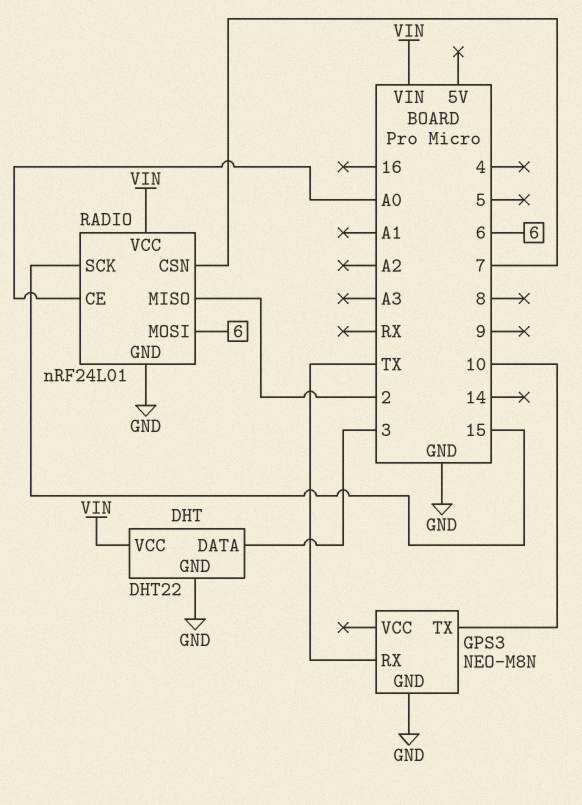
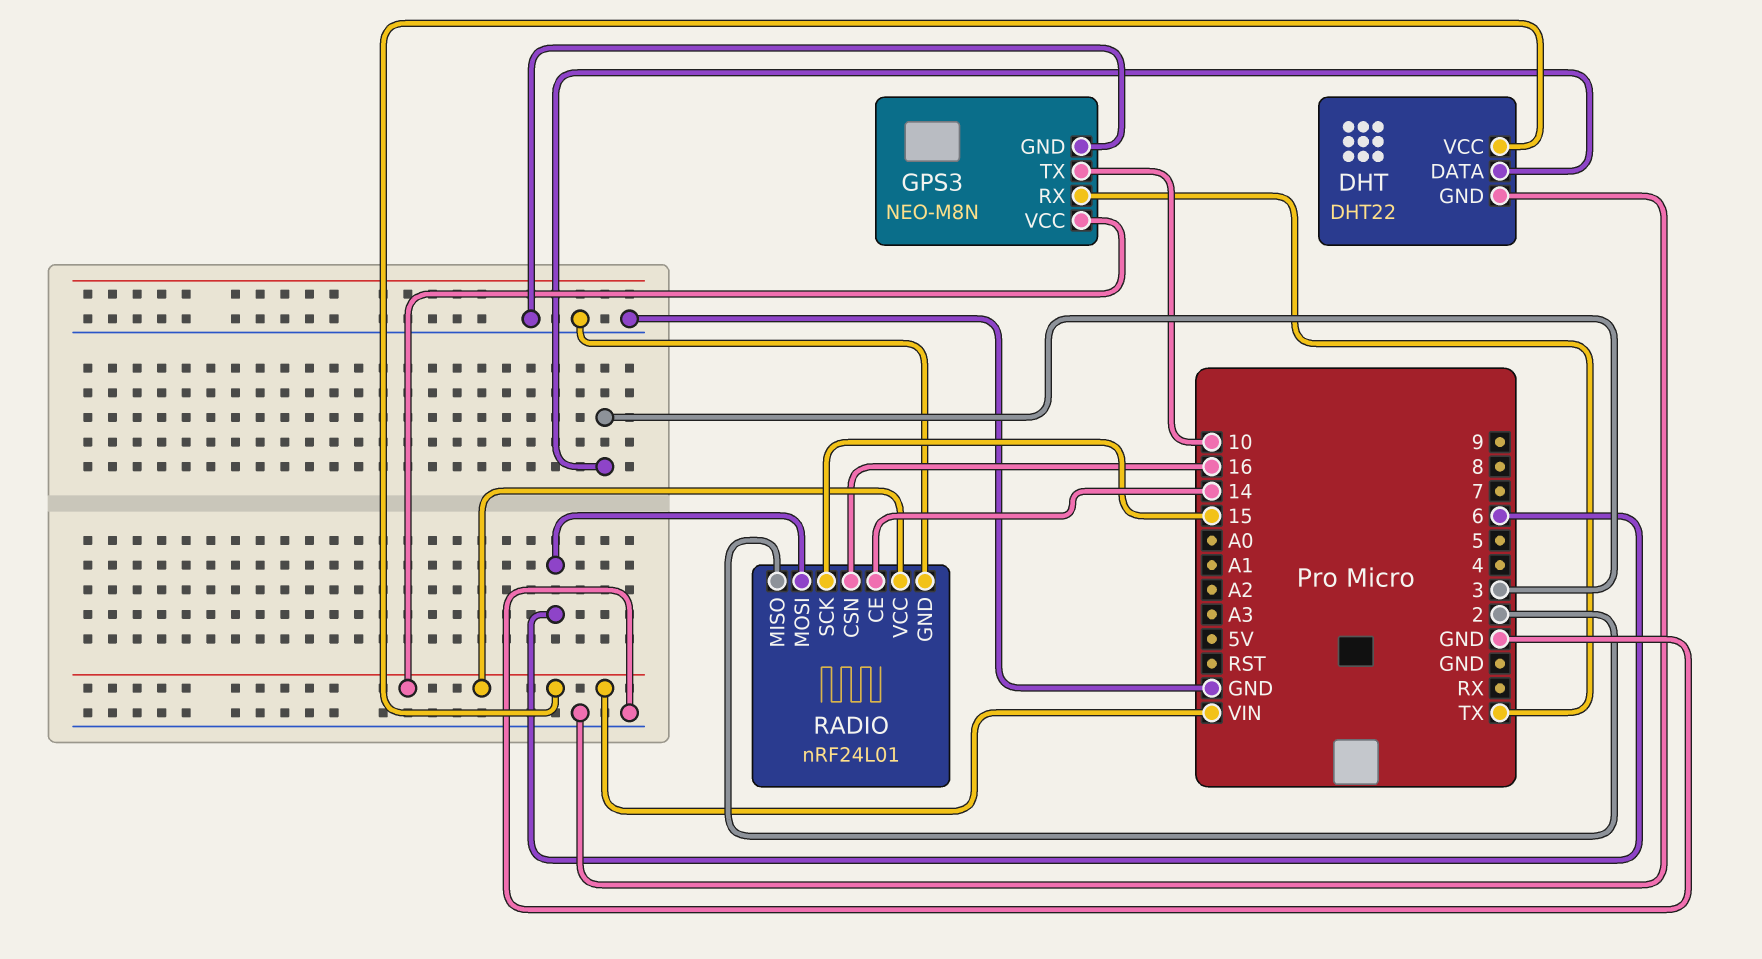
GPS3 pin VCC: none -> VIN
RADIO pin CE: A0 -> 14
RADIO pin CSN: 7 -> 16

